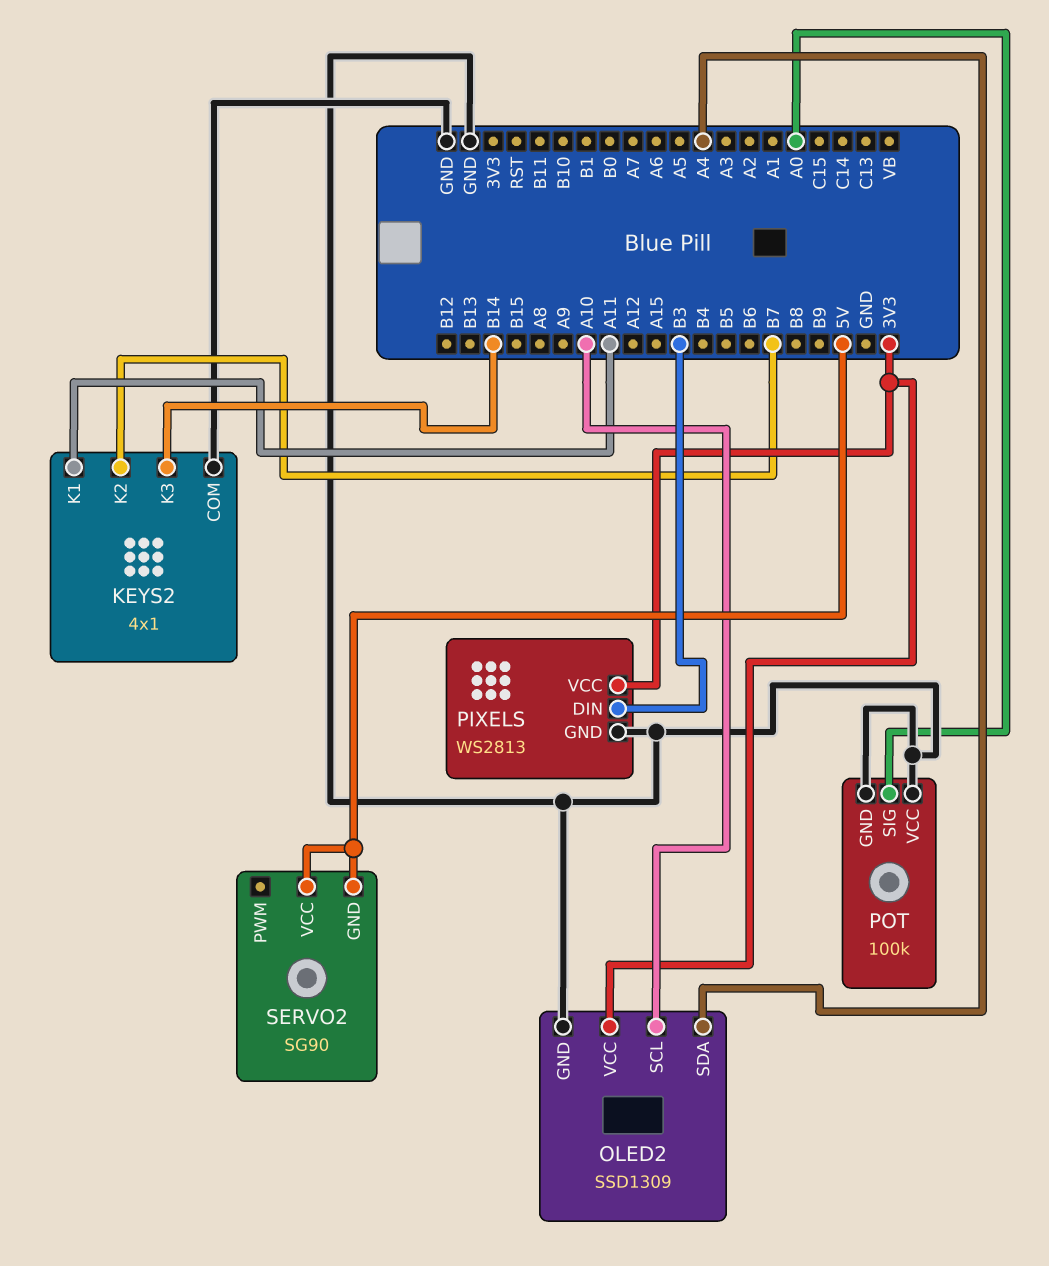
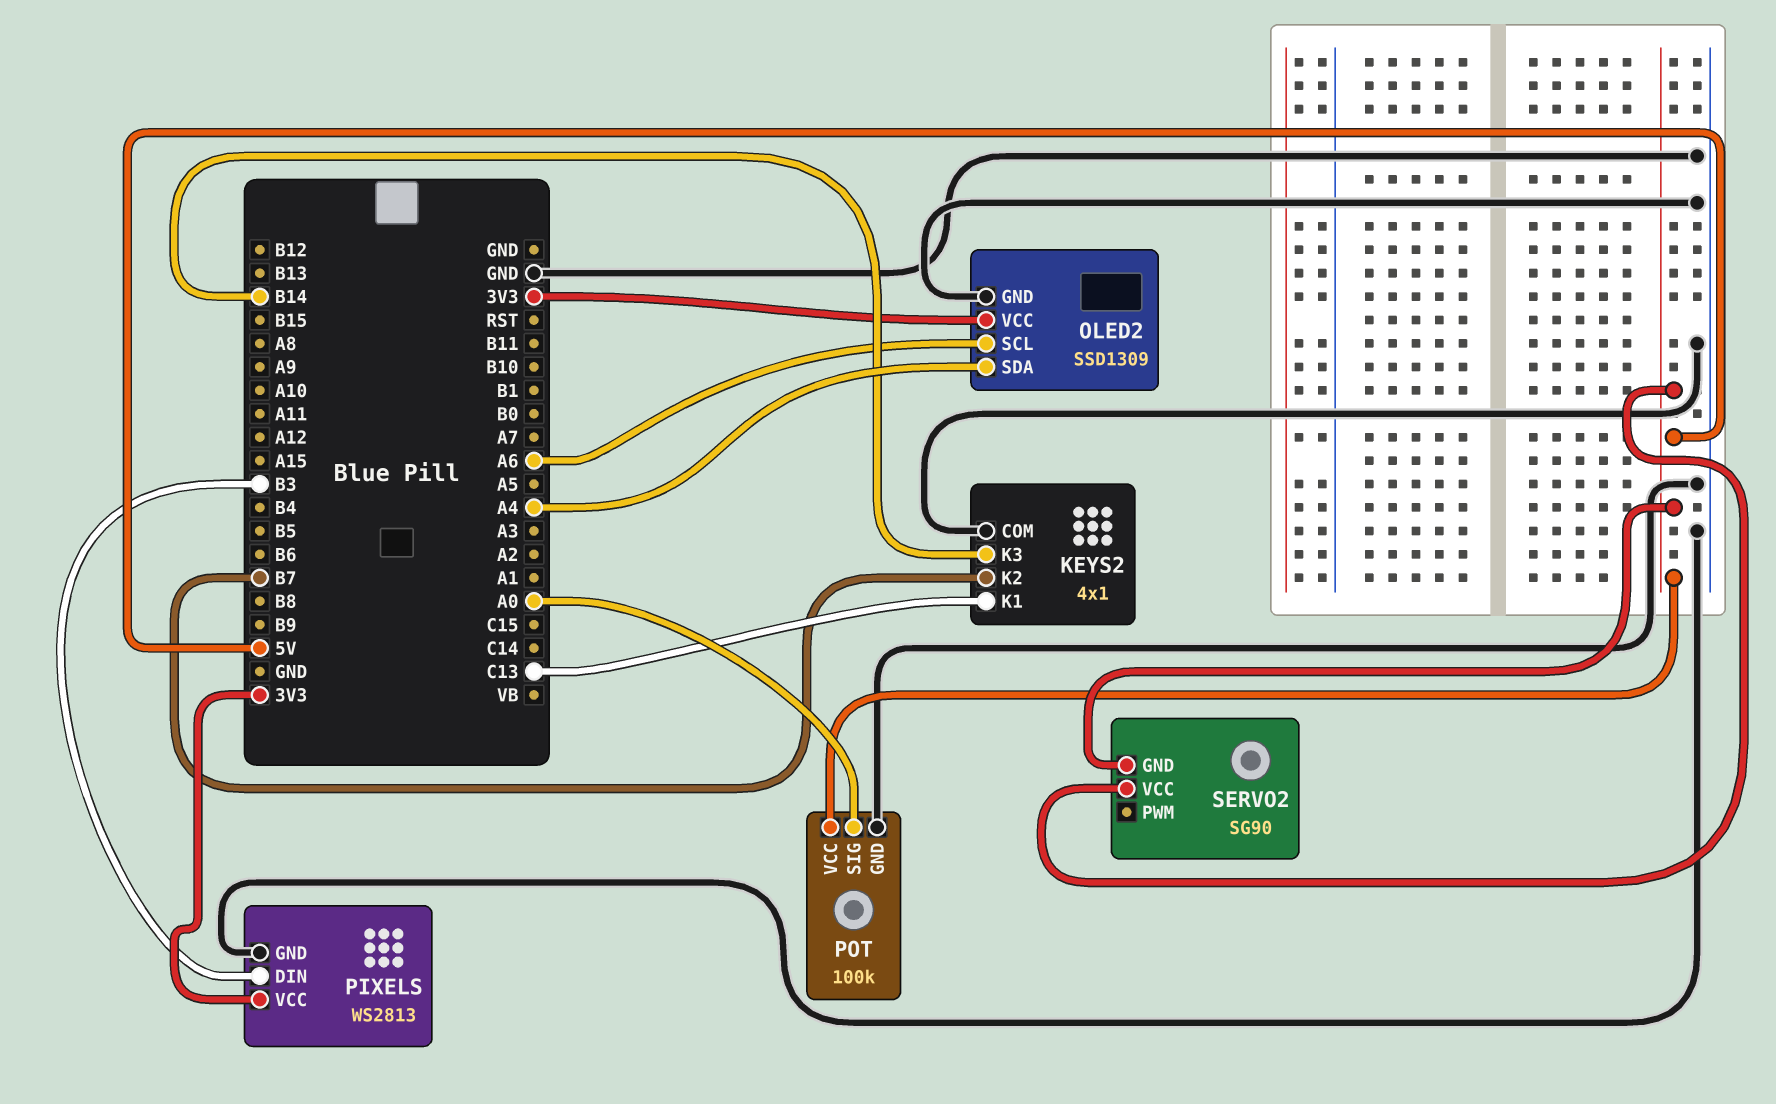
KEYS2 pin K1: A11 -> C13
OLED2 pin SCL: A10 -> A6
POT pin VCC: GND -> 5V

